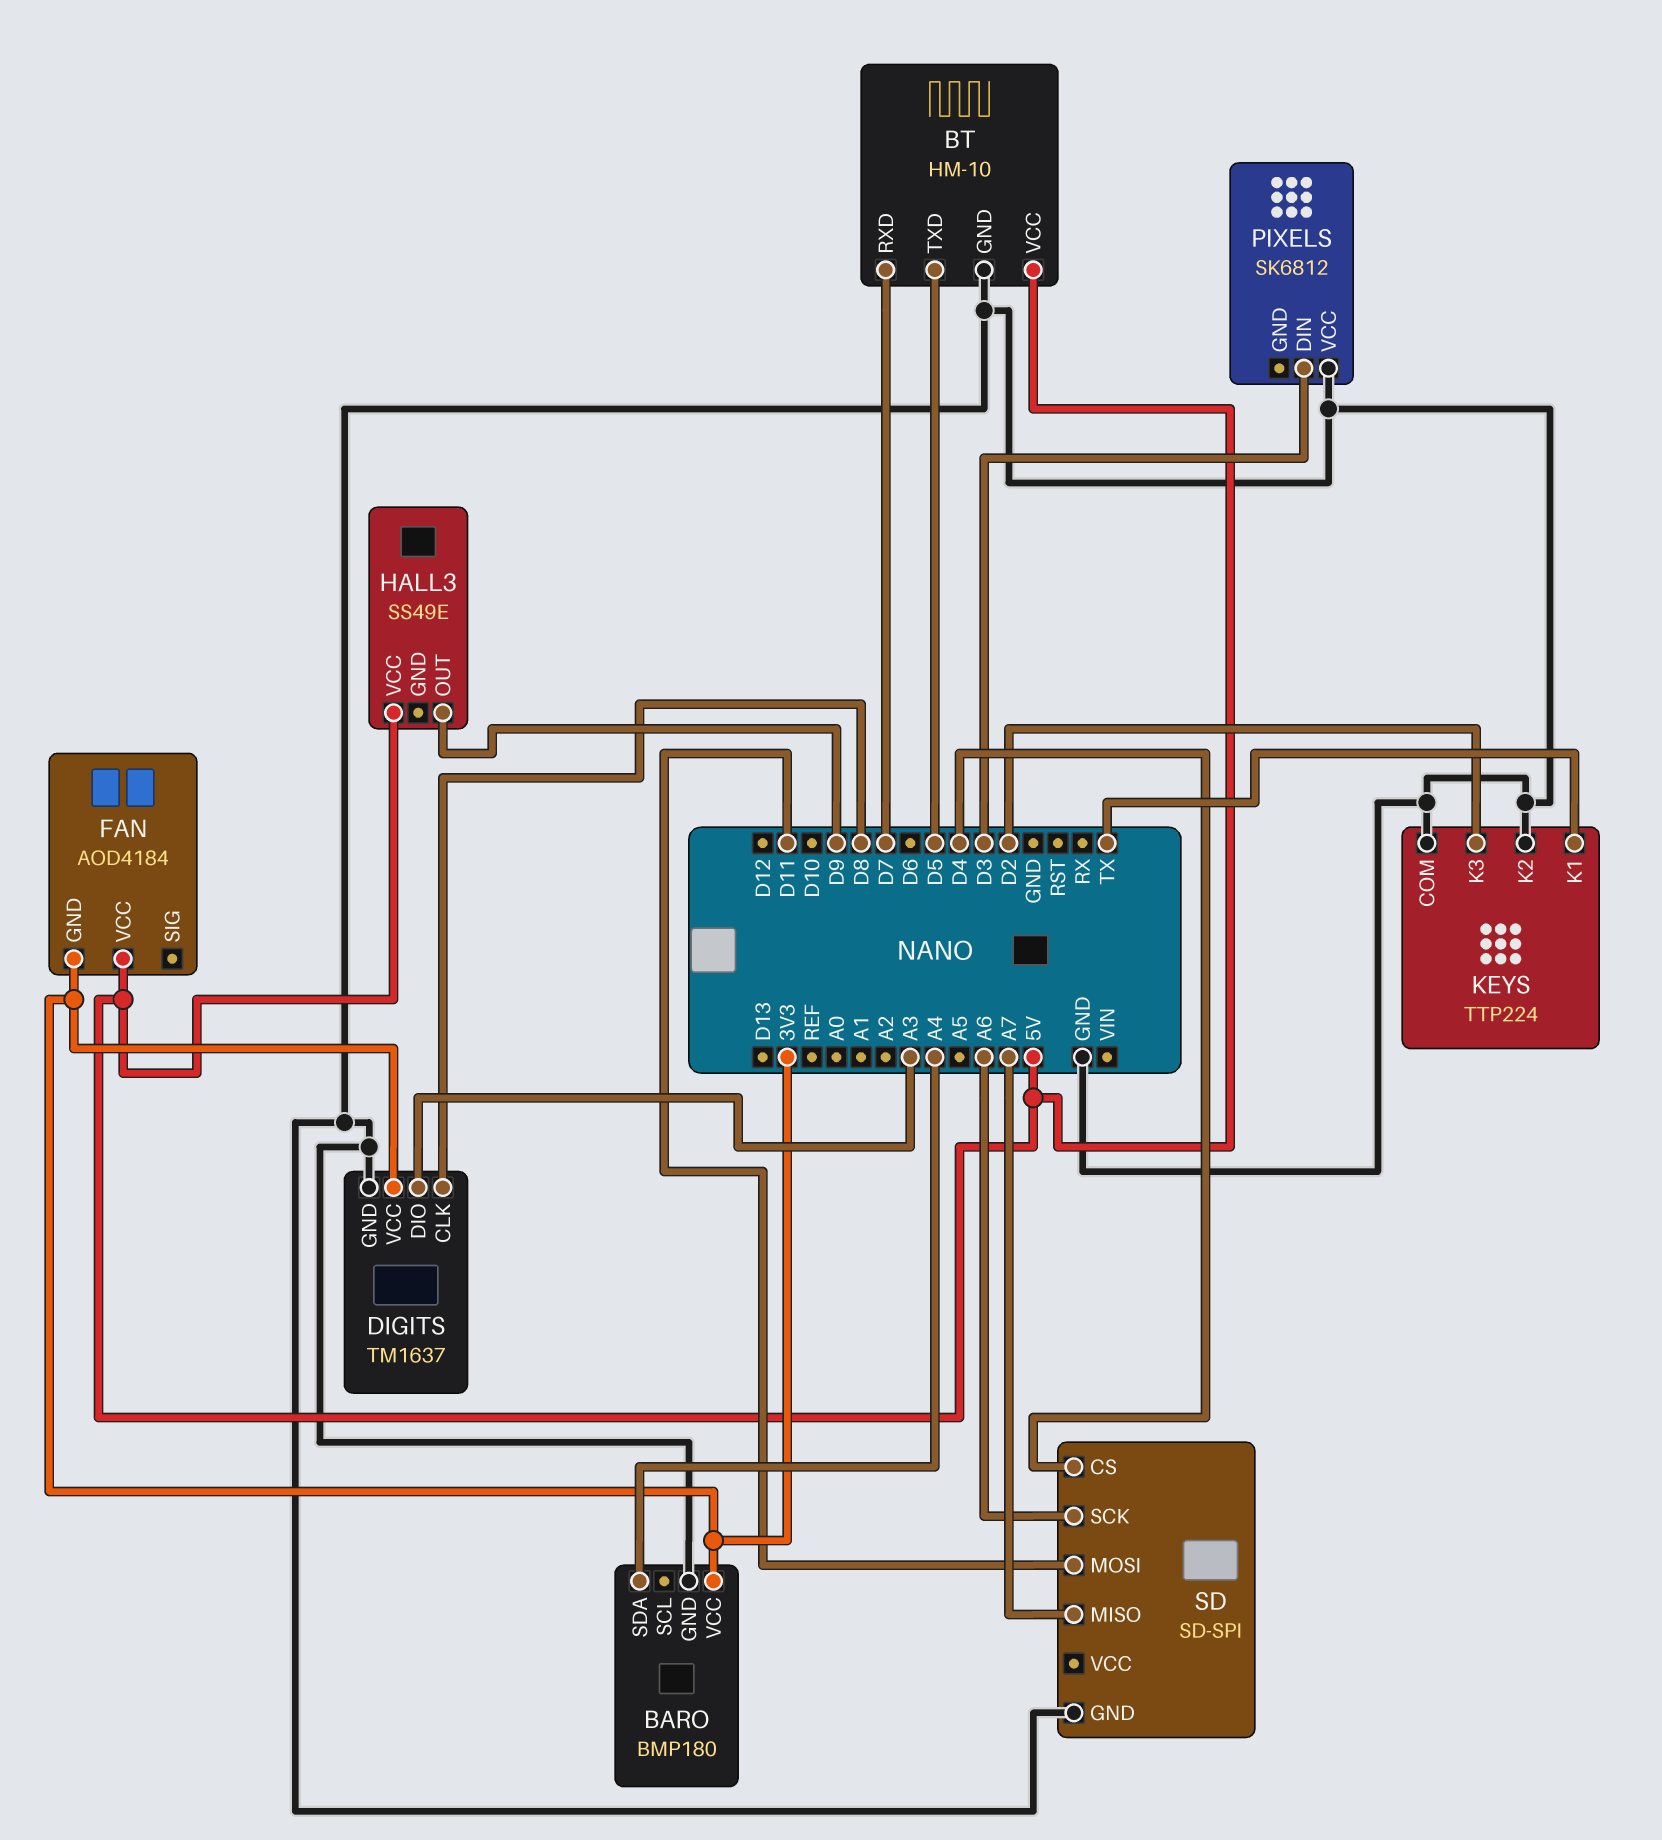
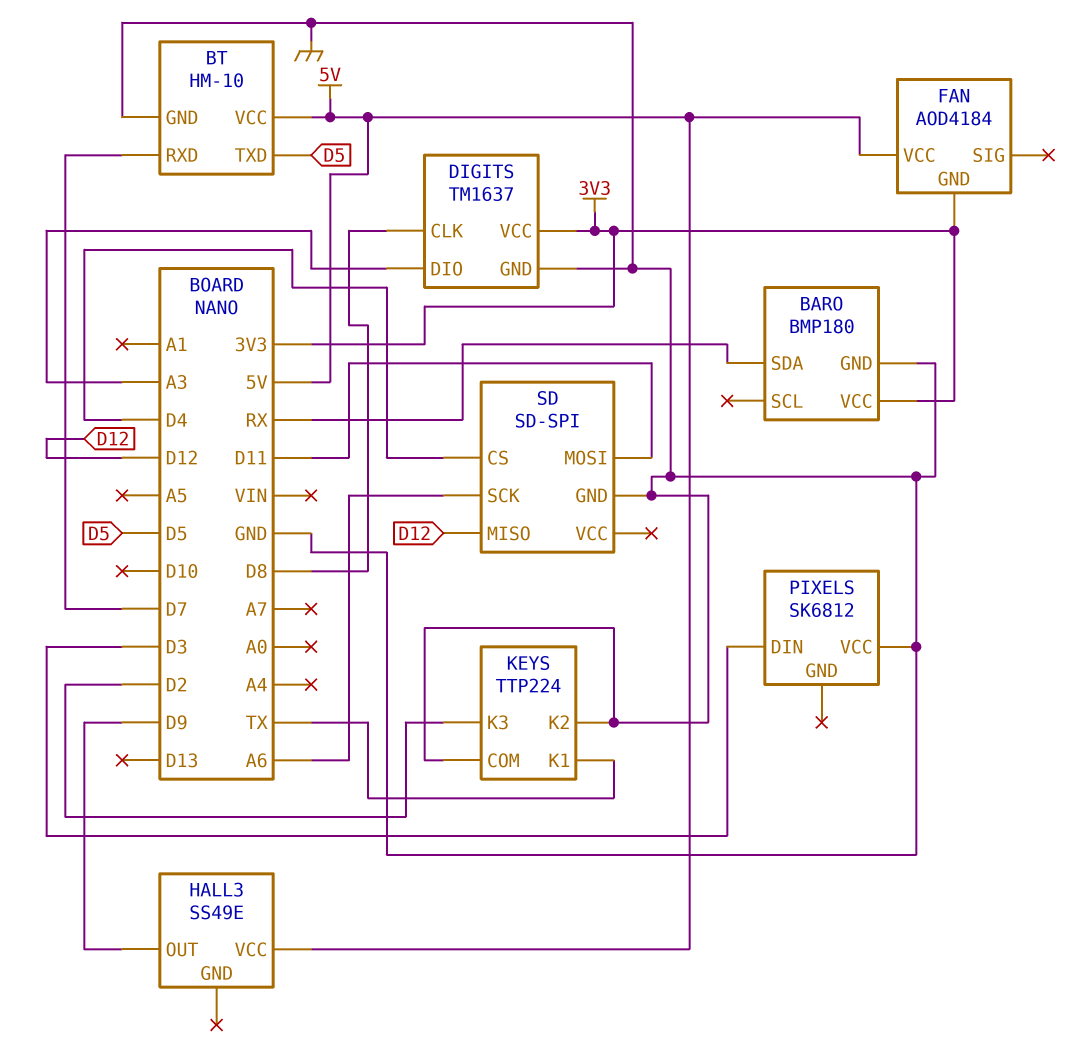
BARO pin SDA: A4 -> RX
SD pin MISO: A7 -> D12

